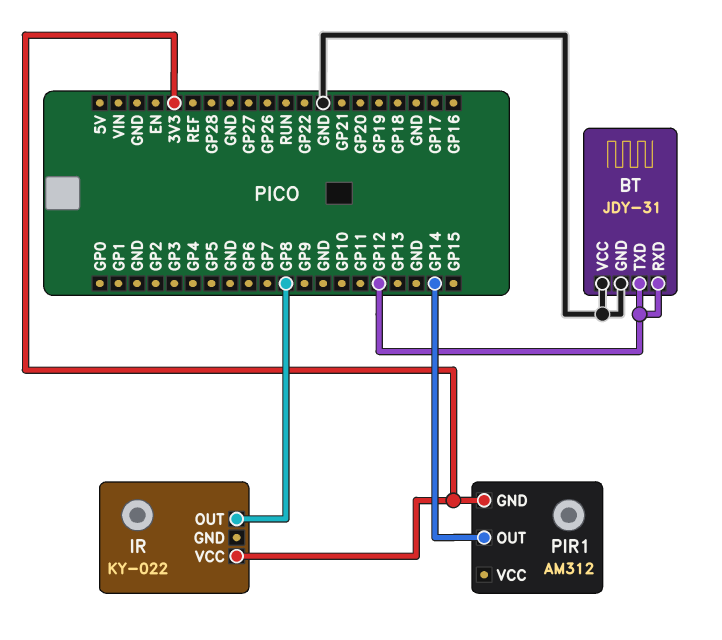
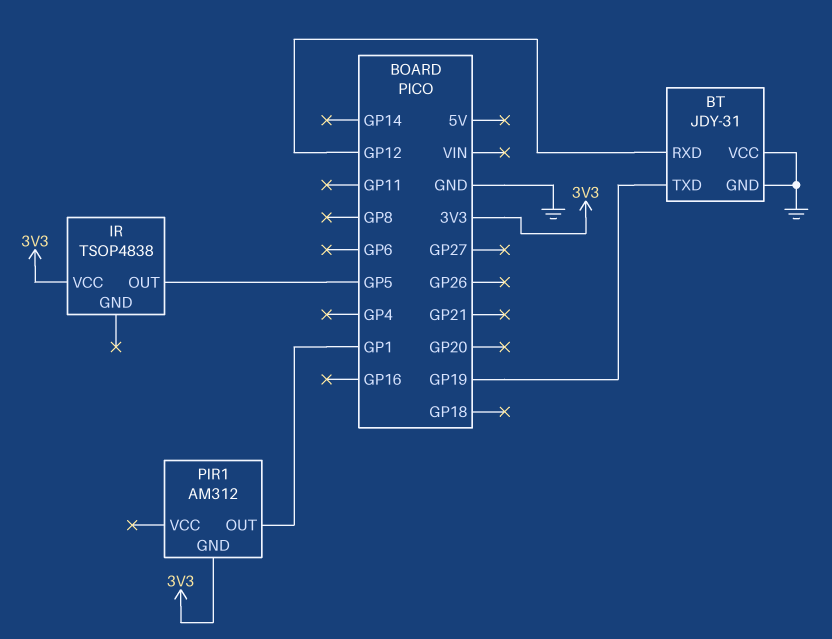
BT pin TXD: GP12 -> GP19
IR: KY-022 -> TSOP4838
IR pin OUT: GP8 -> GP5
PIR1 pin OUT: GP14 -> GP1

